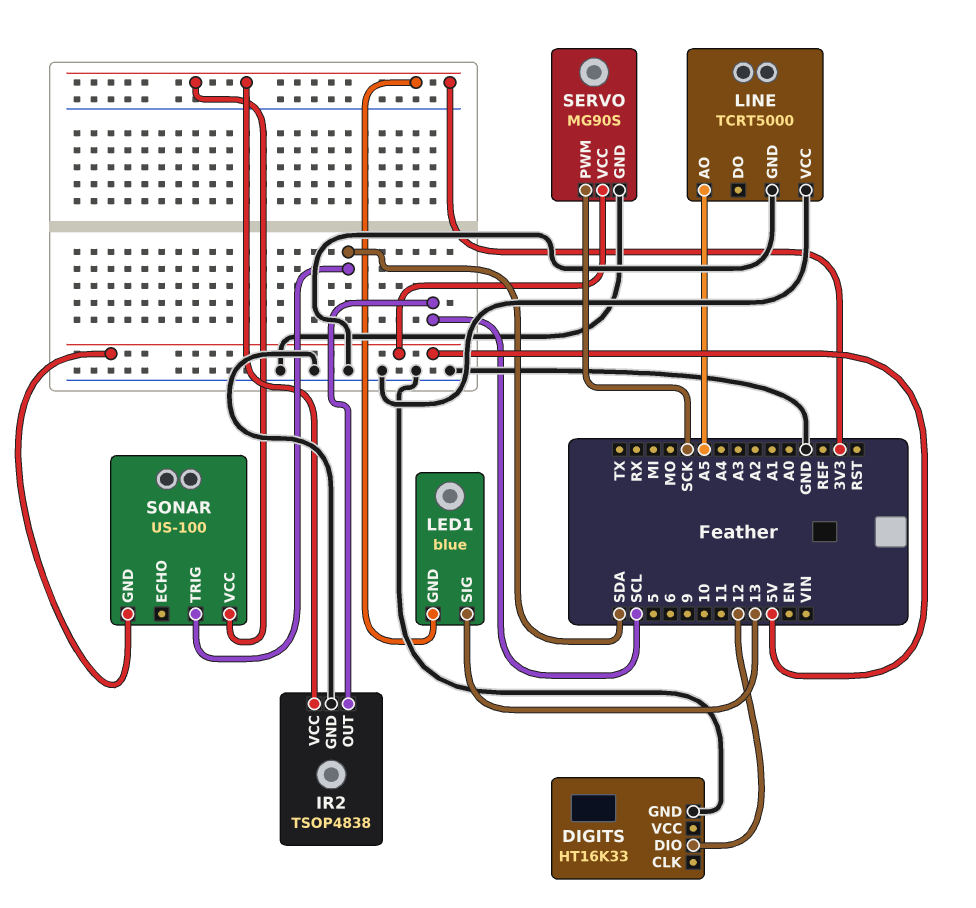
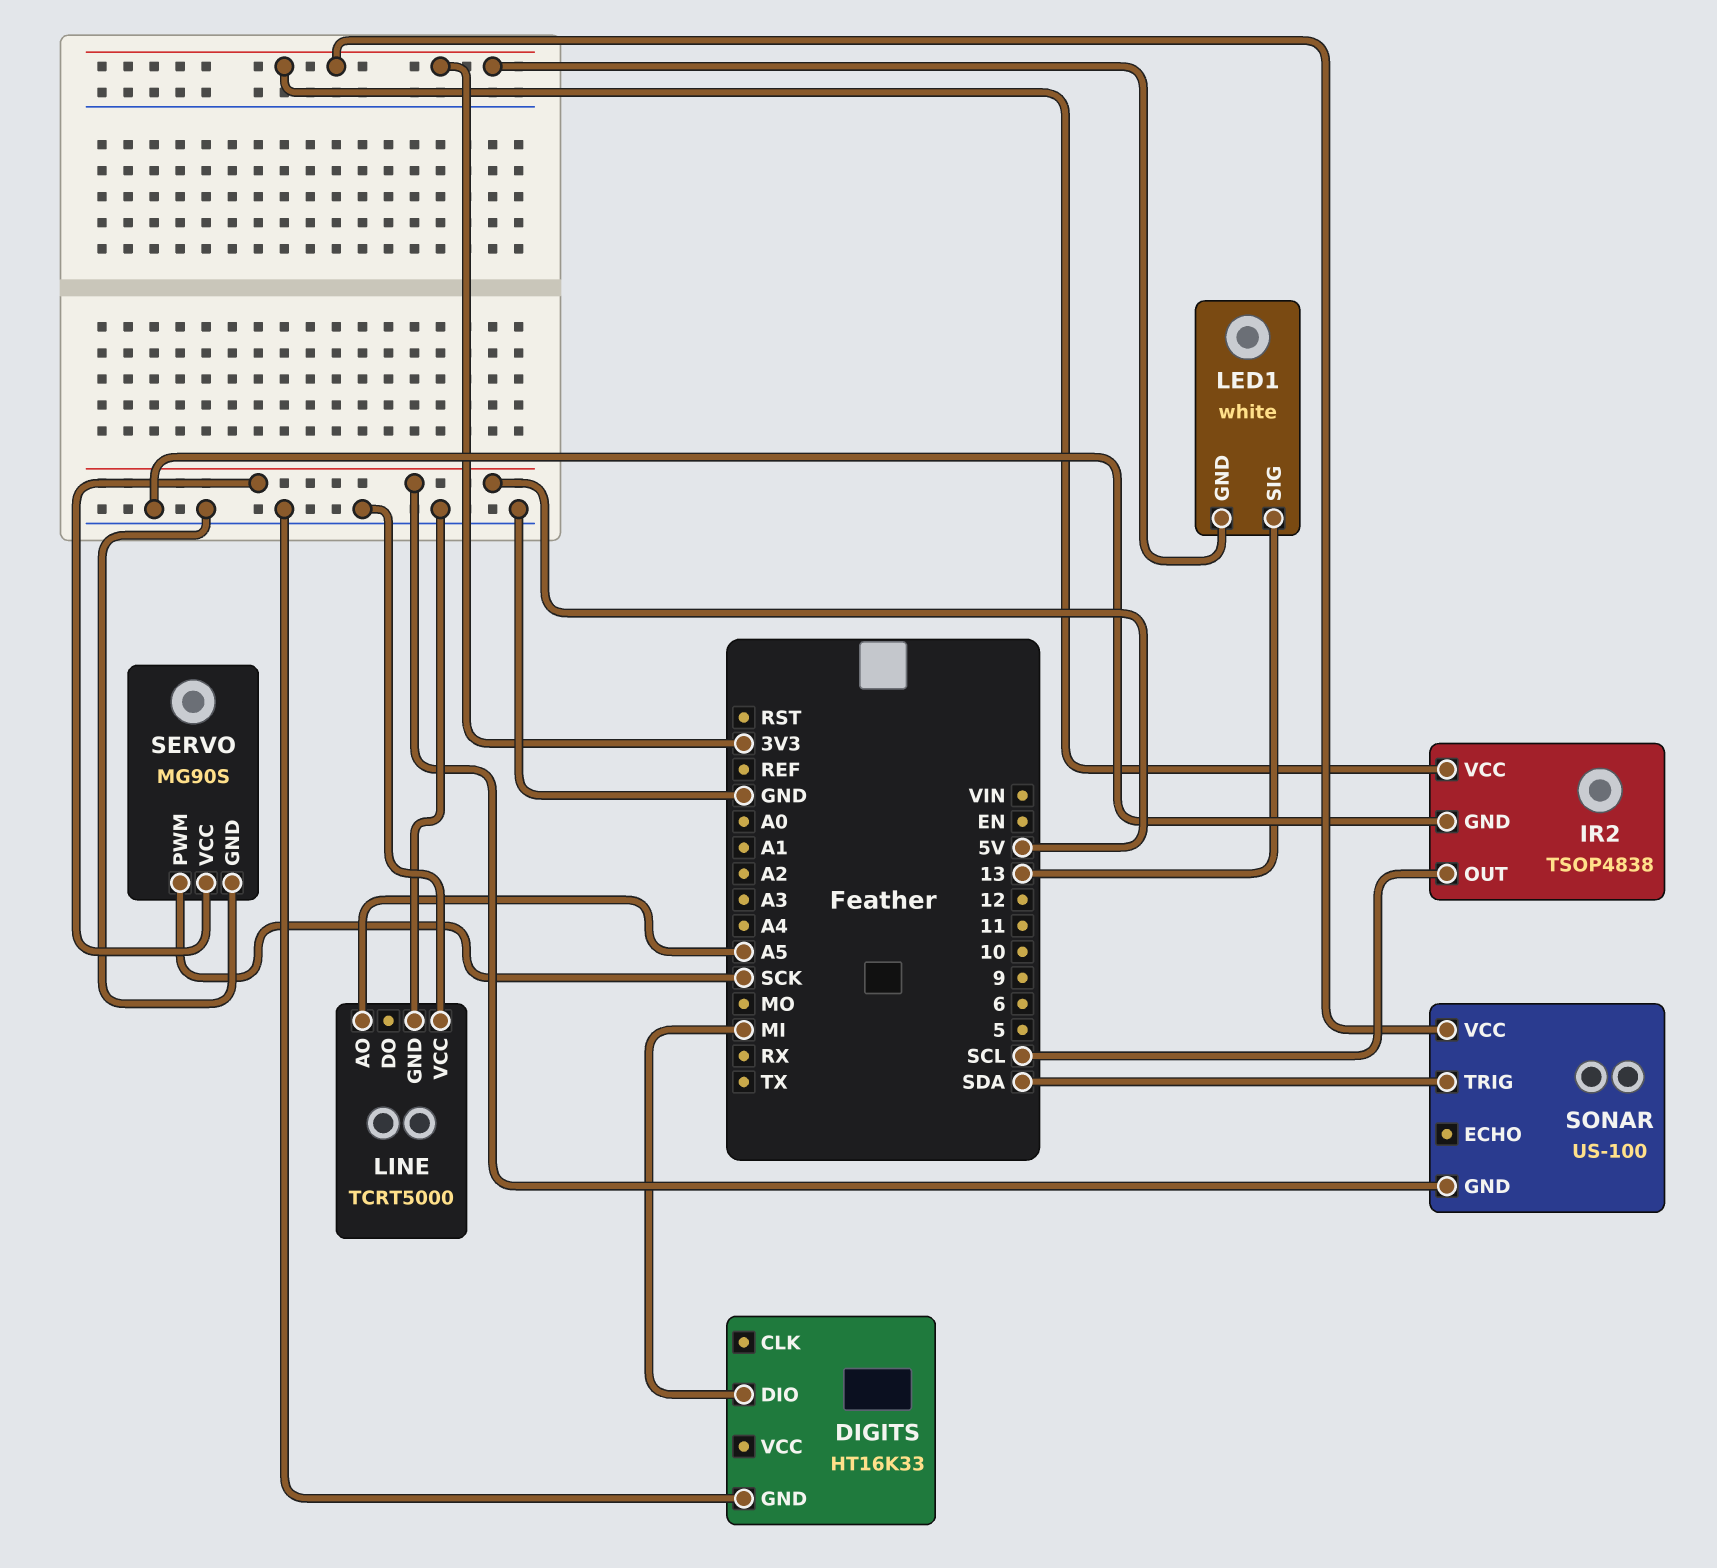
DIGITS pin DIO: 12 -> MI
LED1: blue -> white

